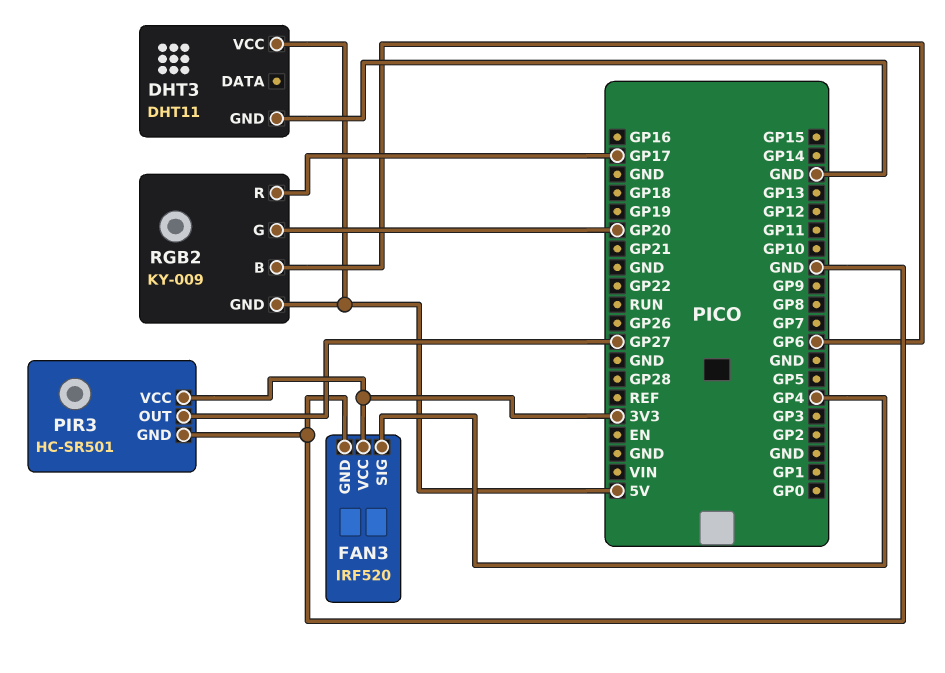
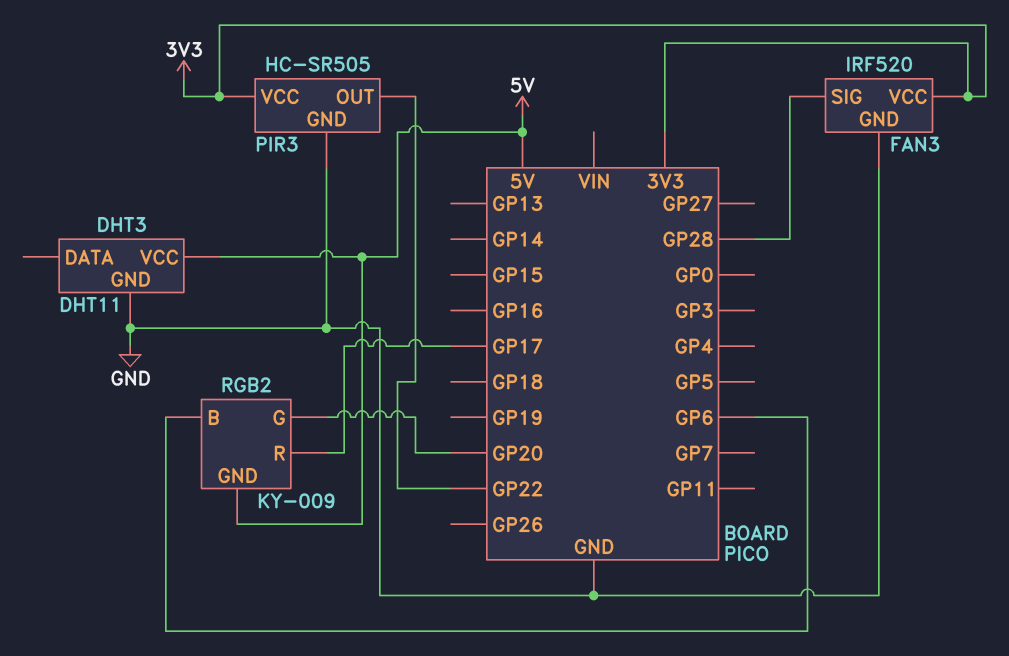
FAN3 pin SIG: GP4 -> GP28
PIR3: HC-SR501 -> HC-SR505
PIR3 pin OUT: GP27 -> GP22

